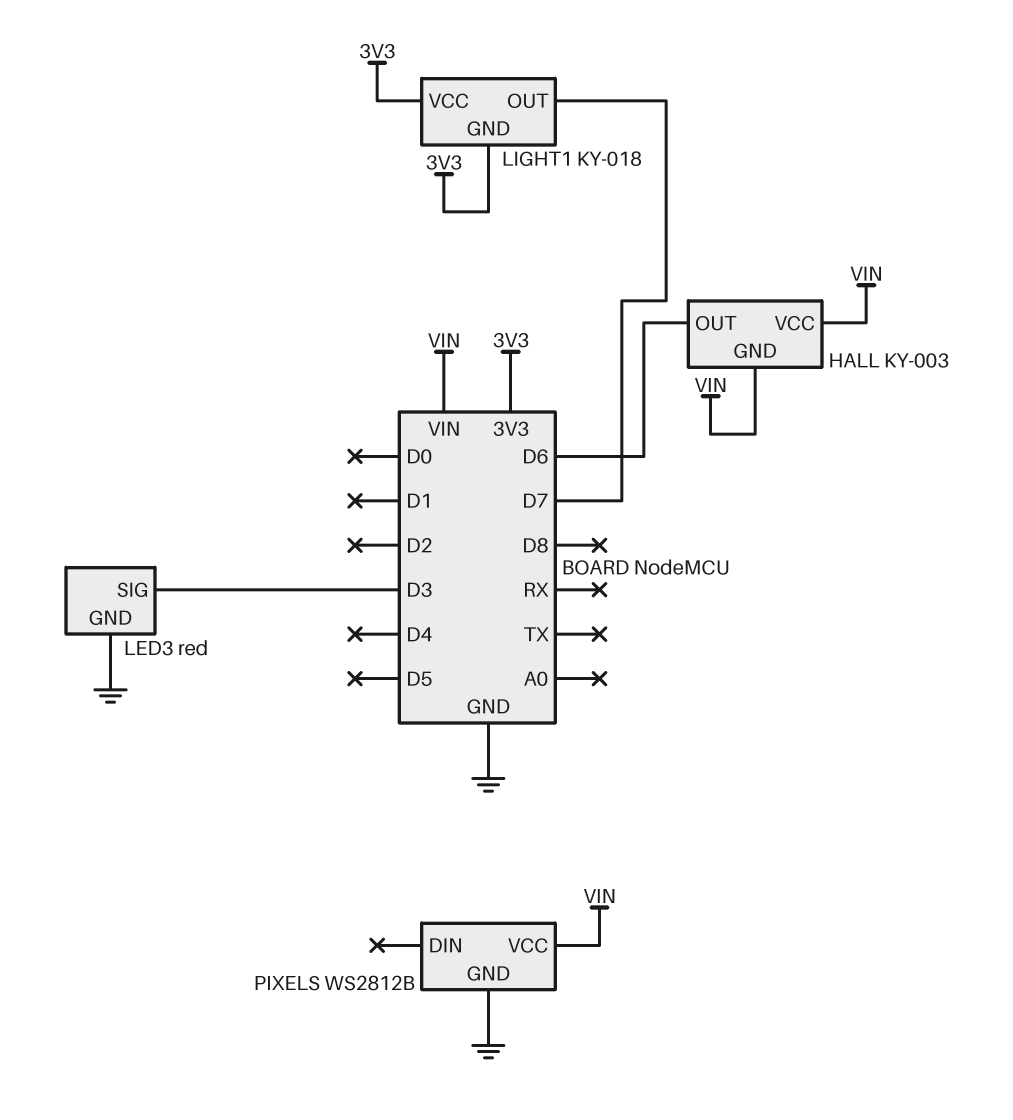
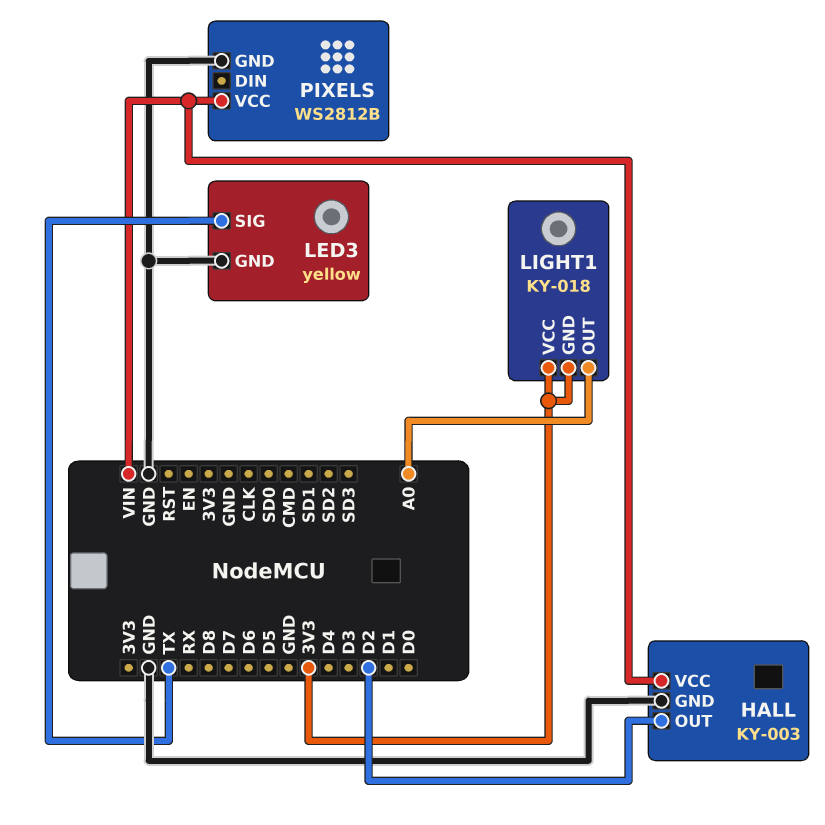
HALL pin GND: VIN -> GND
HALL pin OUT: D6 -> D2
LED3: red -> yellow
LED3 pin SIG: D3 -> TX
LIGHT1 pin OUT: D7 -> A0

